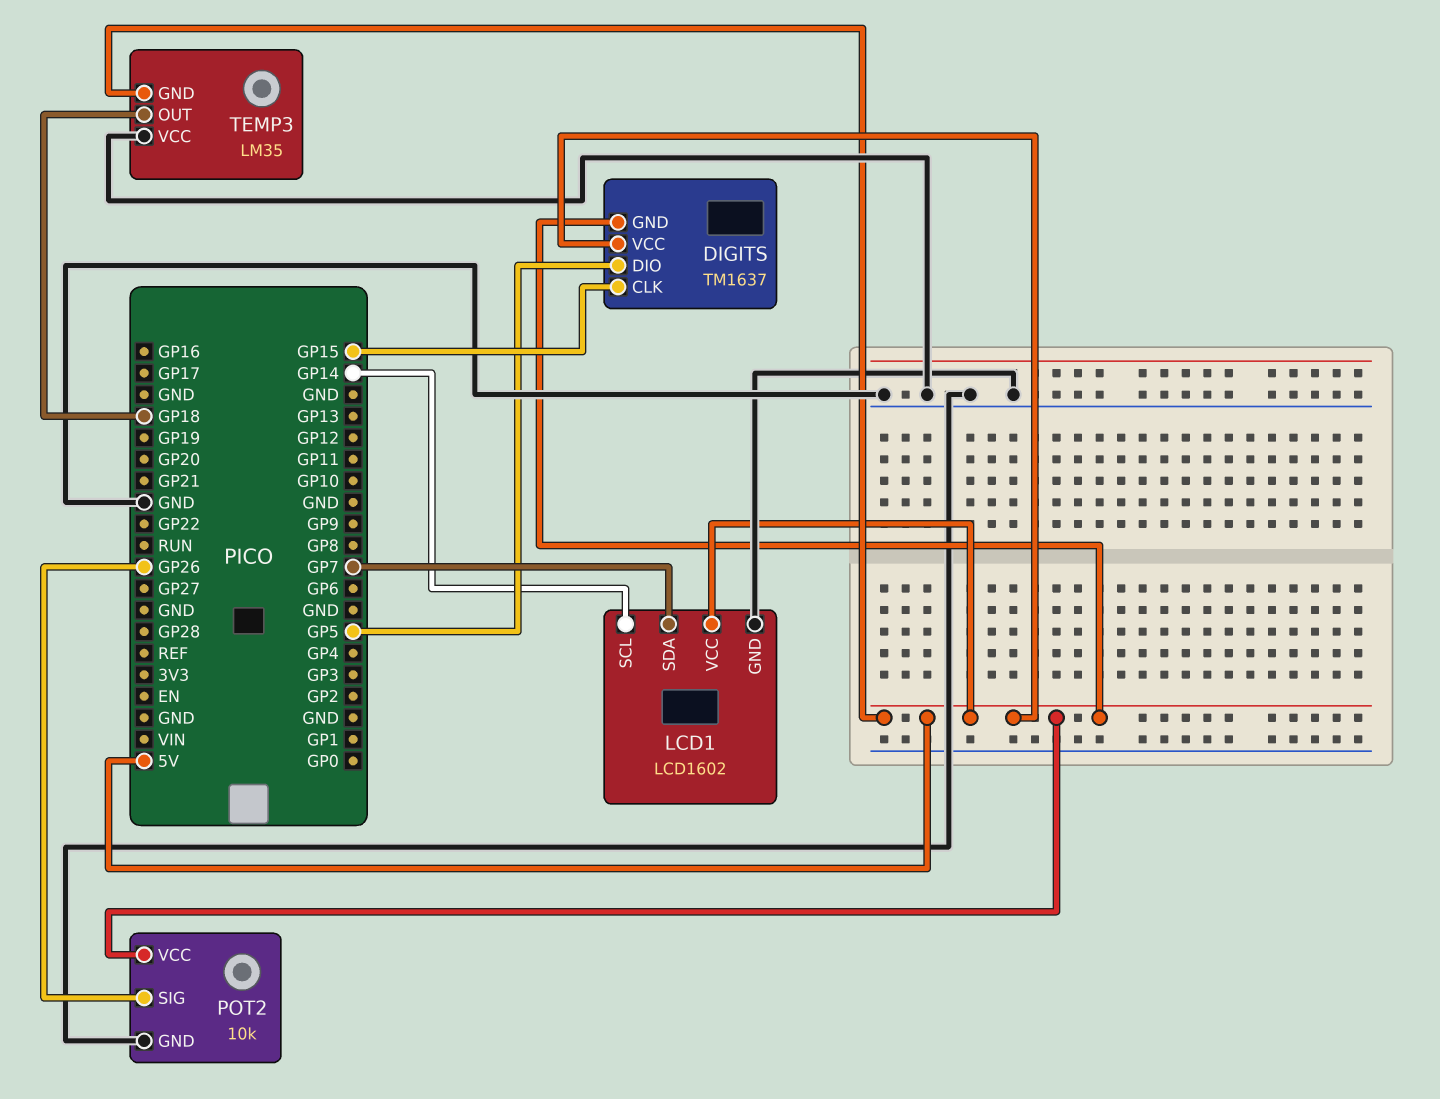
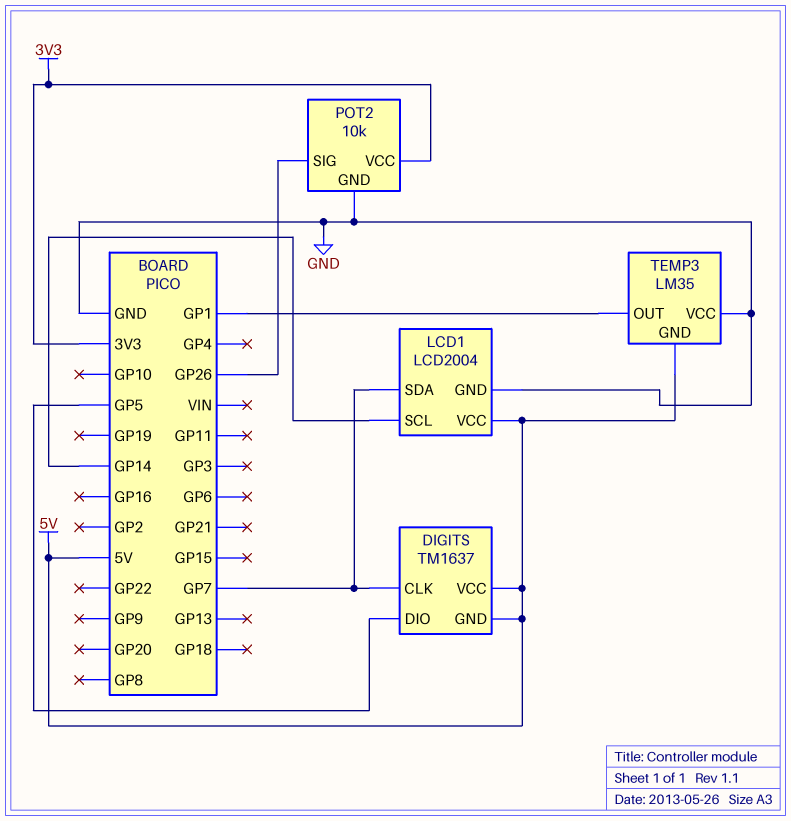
DIGITS pin CLK: GP15 -> GP7
LCD1: LCD1602 -> LCD2004
POT2 pin VCC: 5V -> 3V3
TEMP3 pin OUT: GP18 -> GP1

